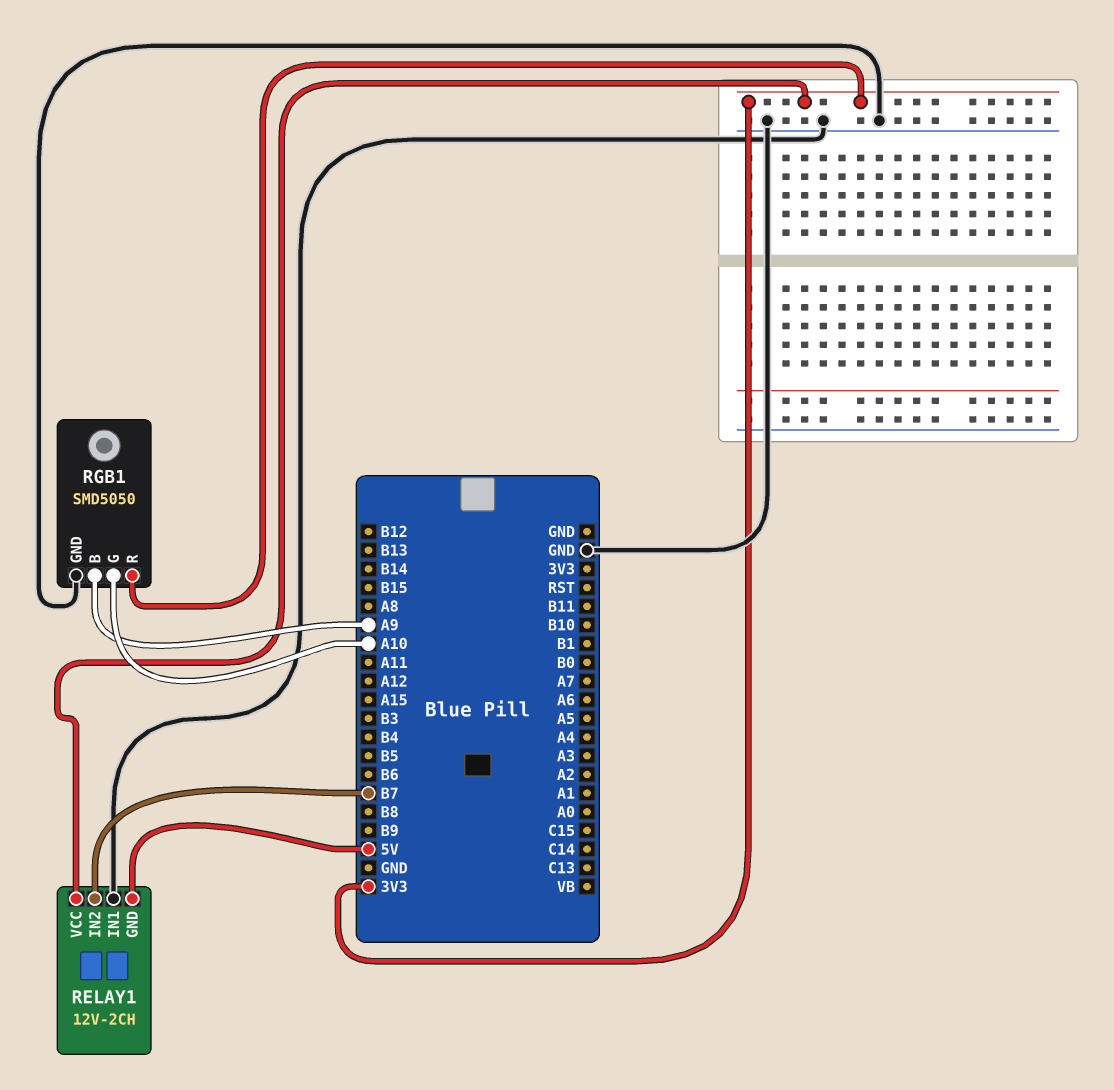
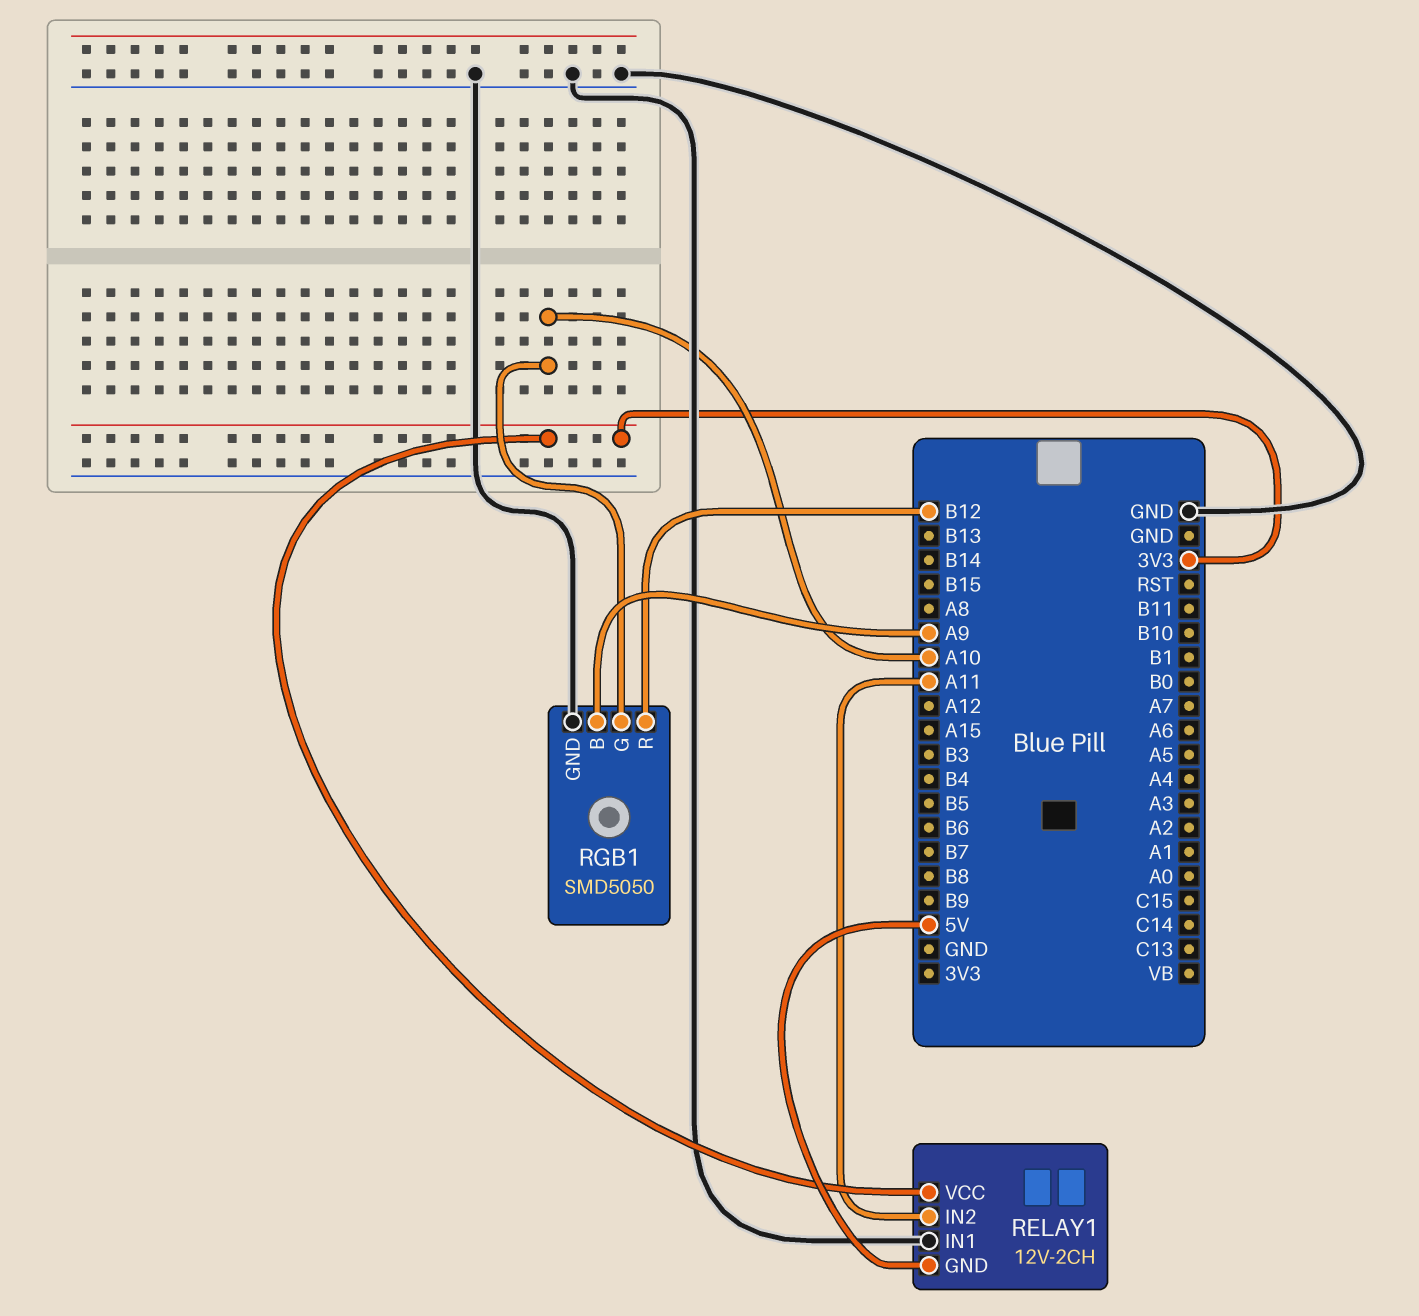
RELAY1 pin IN2: B7 -> A11
RGB1 pin R: 3V3 -> B12

